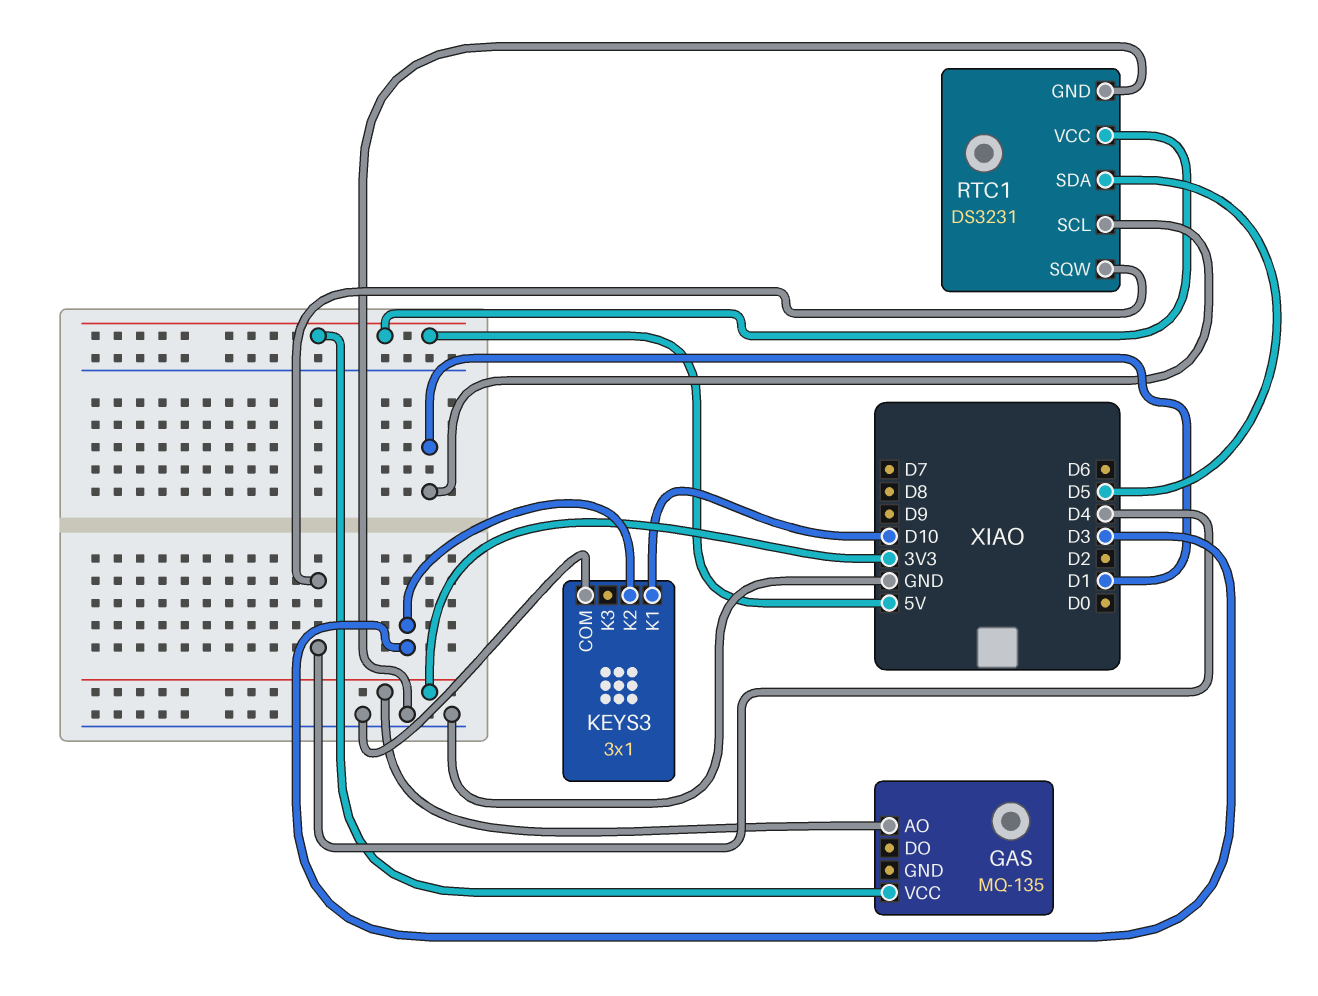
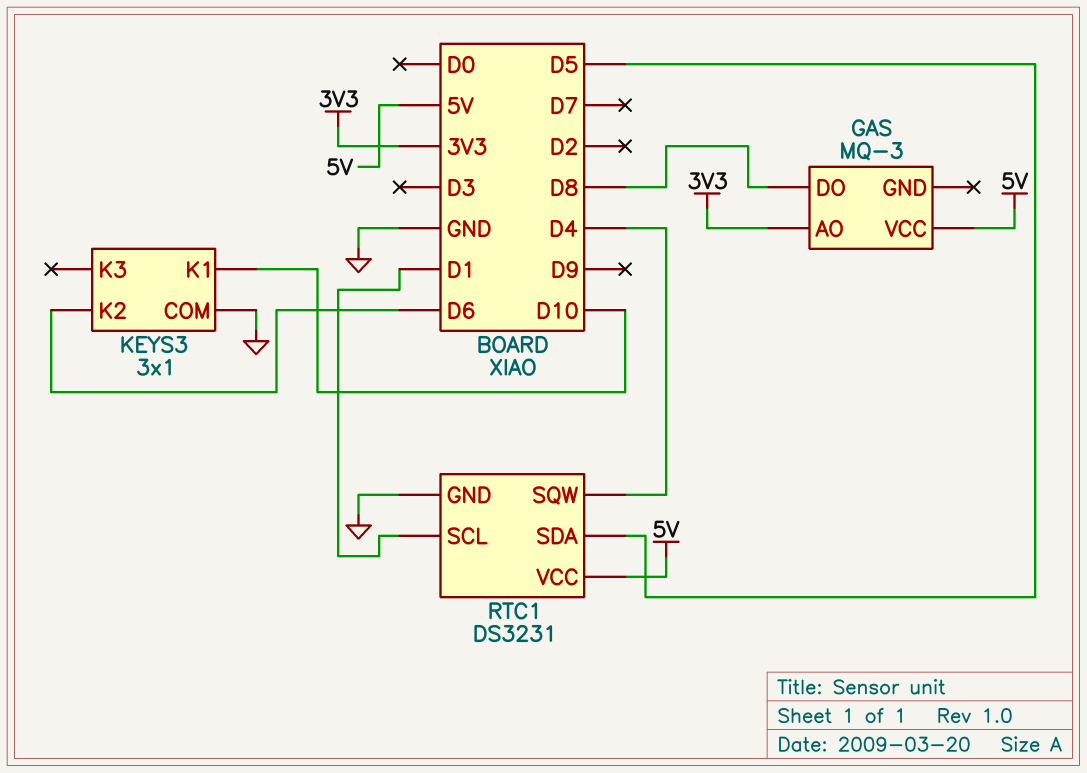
GAS: MQ-135 -> MQ-3
GAS pin DO: none -> D8
KEYS3 pin K2: D3 -> D6

